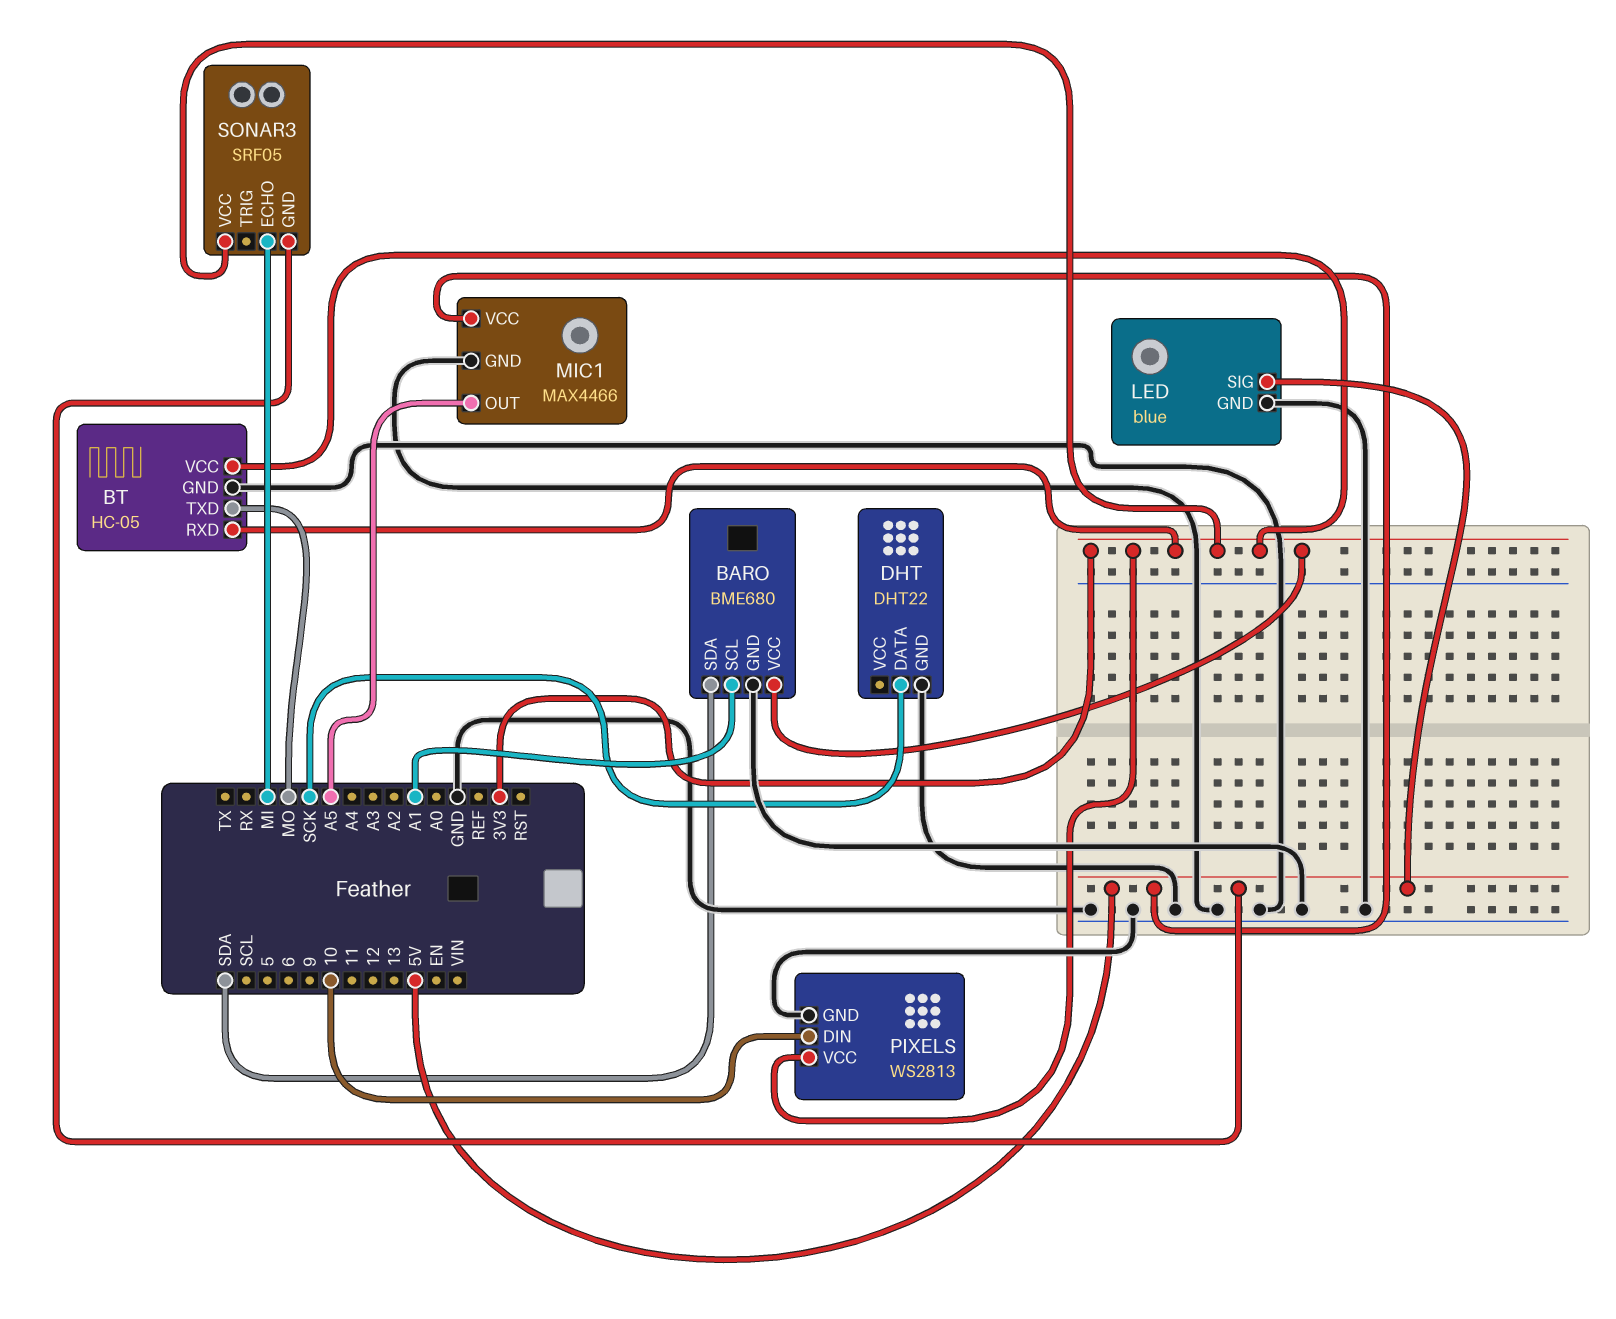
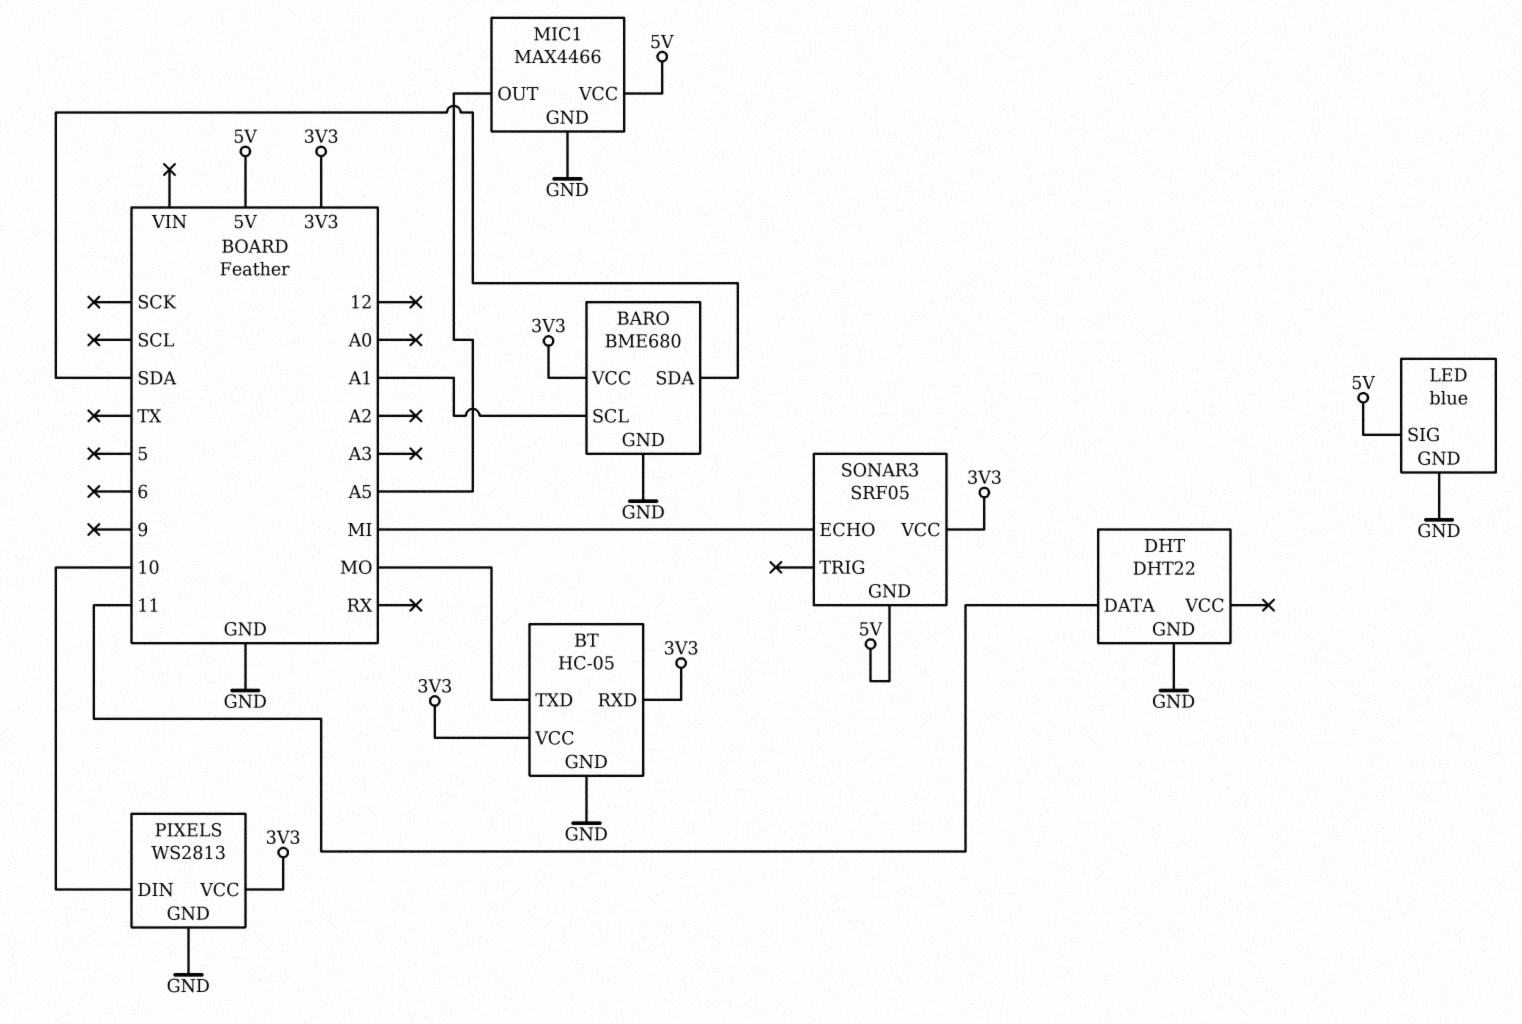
DHT pin DATA: SCK -> 11

